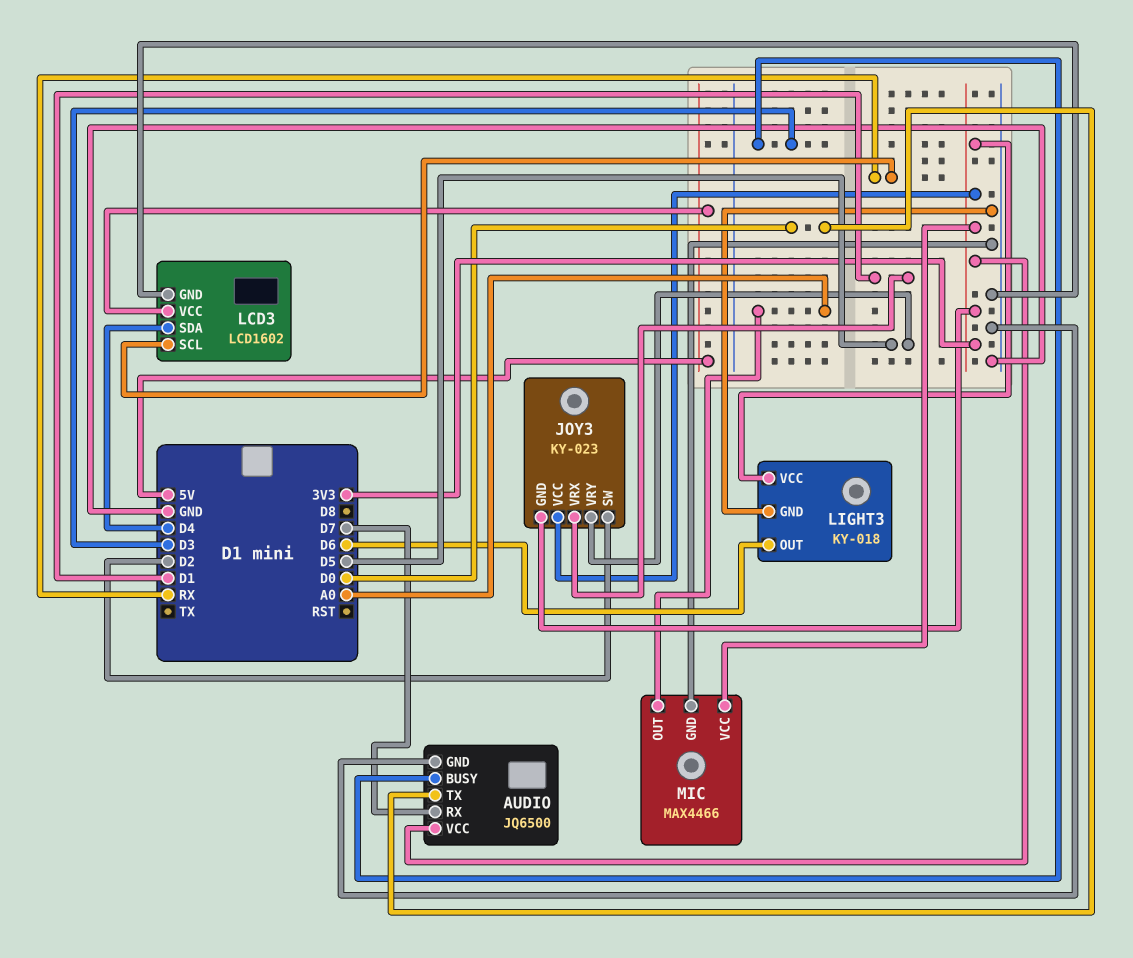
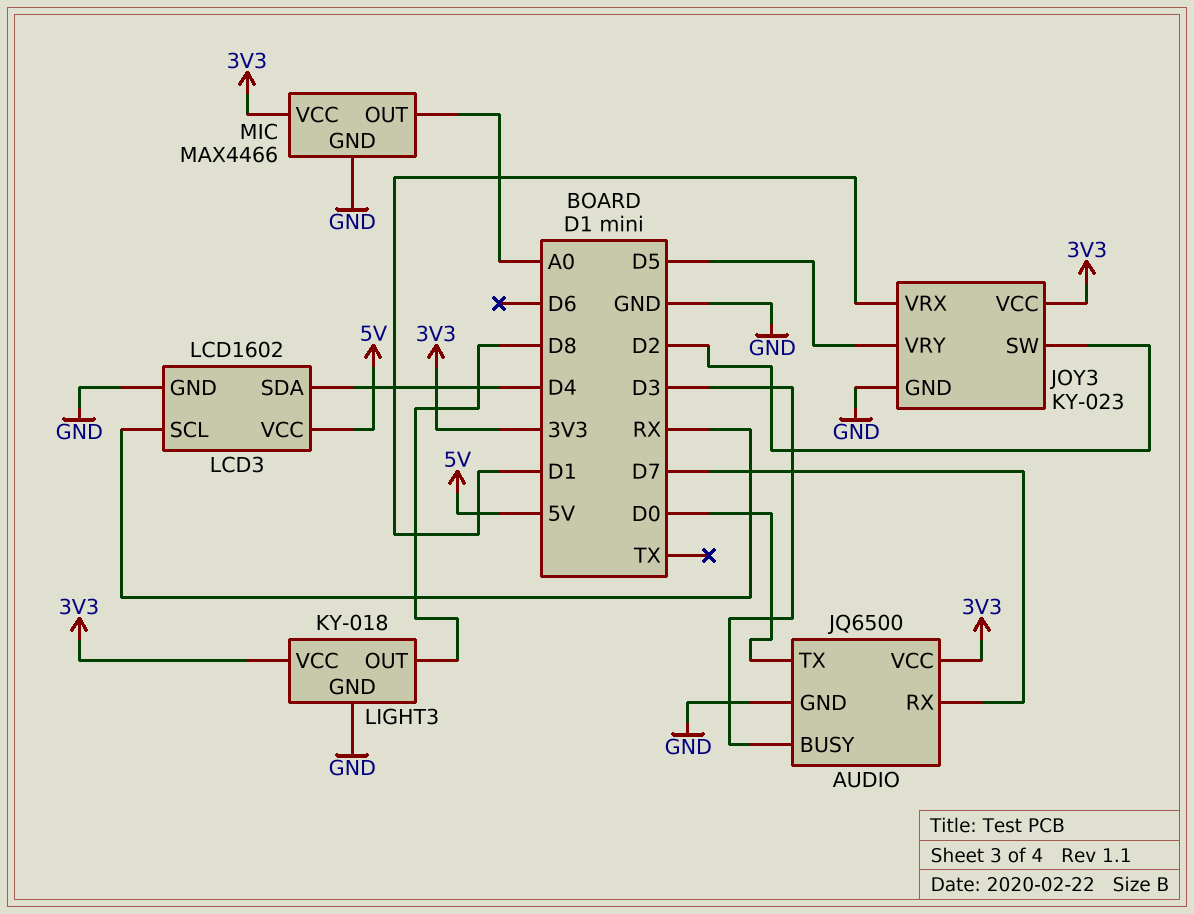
JOY3 pin GND: 3V3 -> GND
LIGHT3 pin OUT: D6 -> D8

